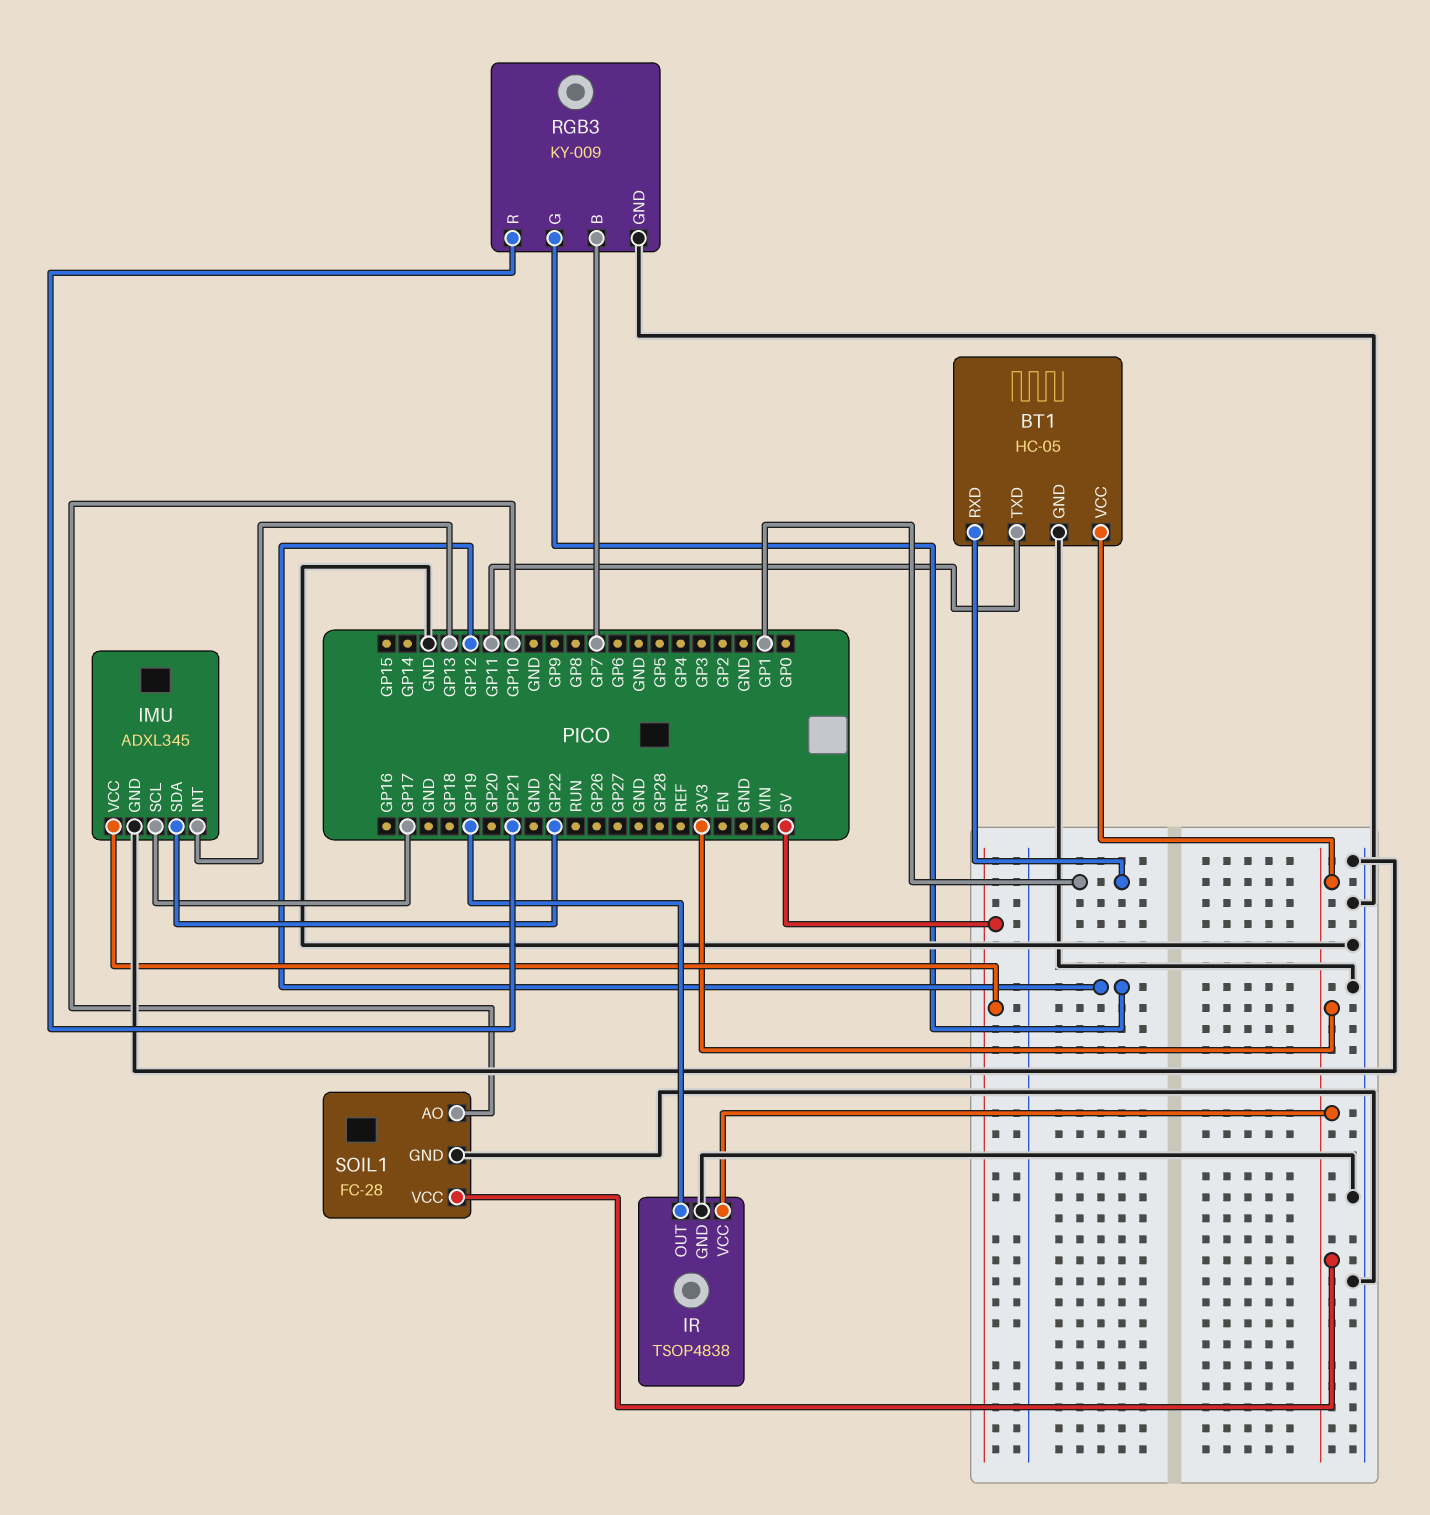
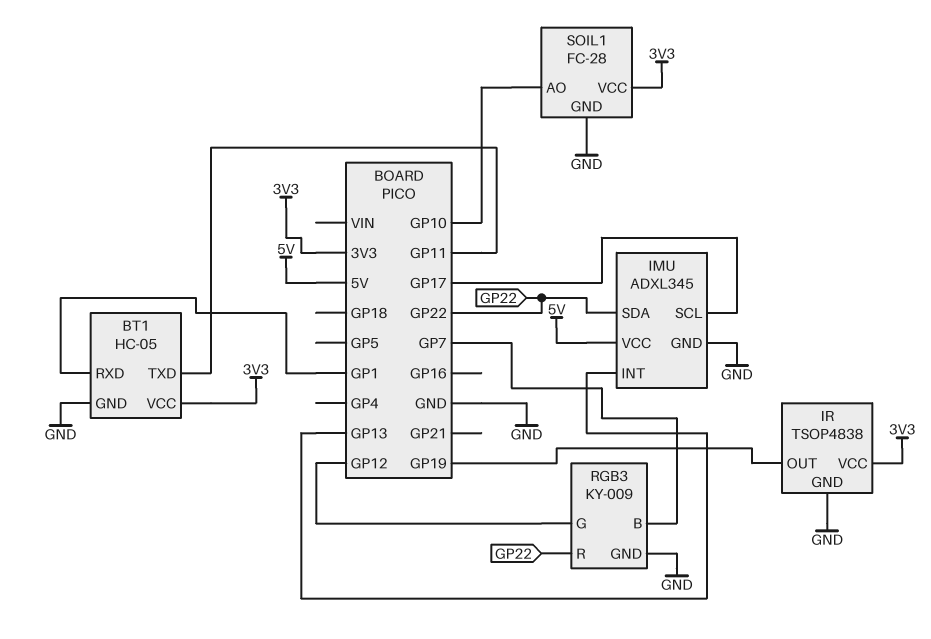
RGB3 pin R: GP21 -> GP22

